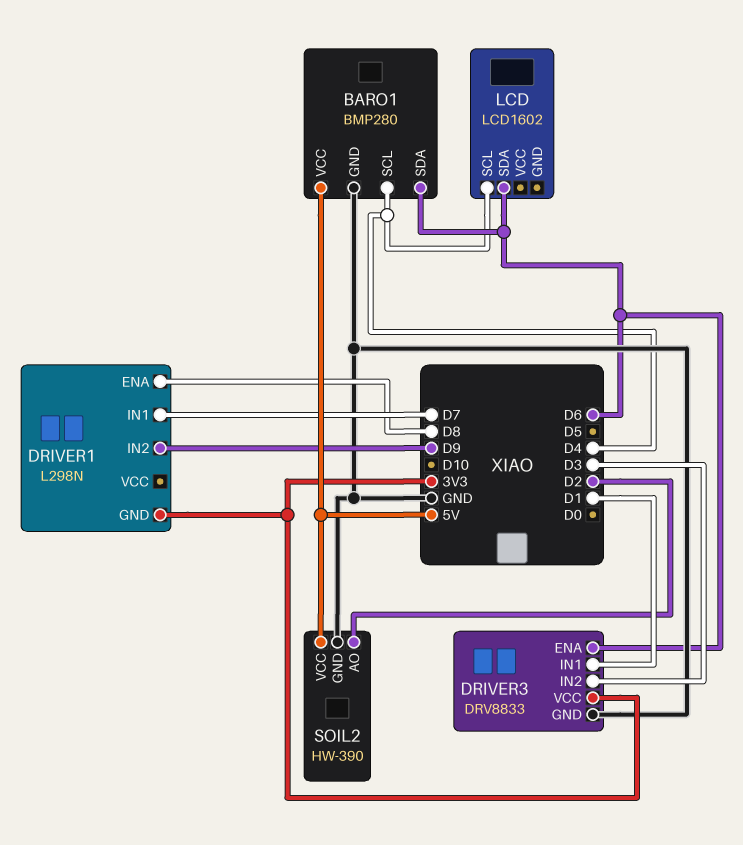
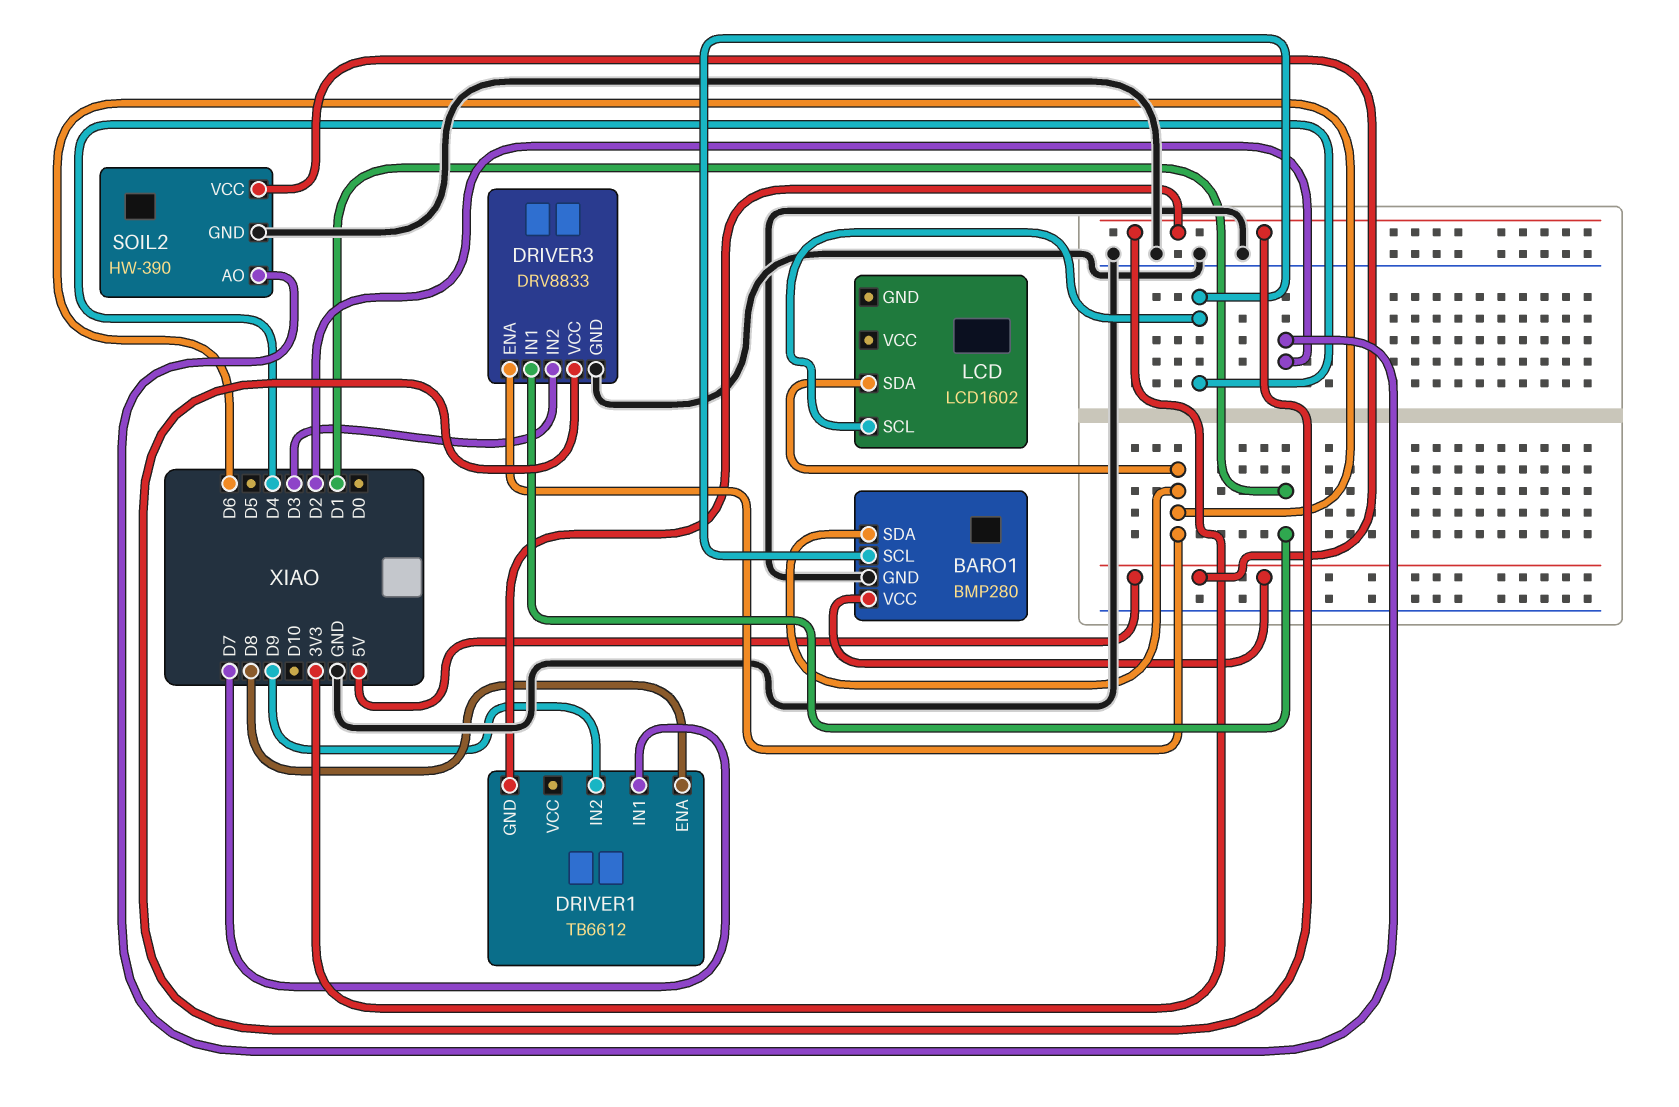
DRIVER1: L298N -> TB6612

